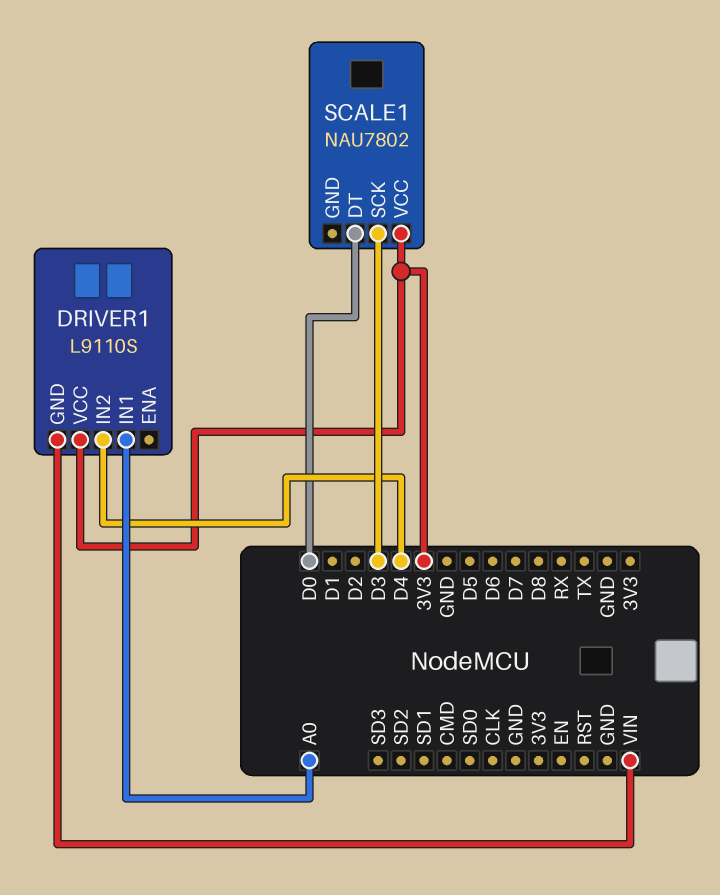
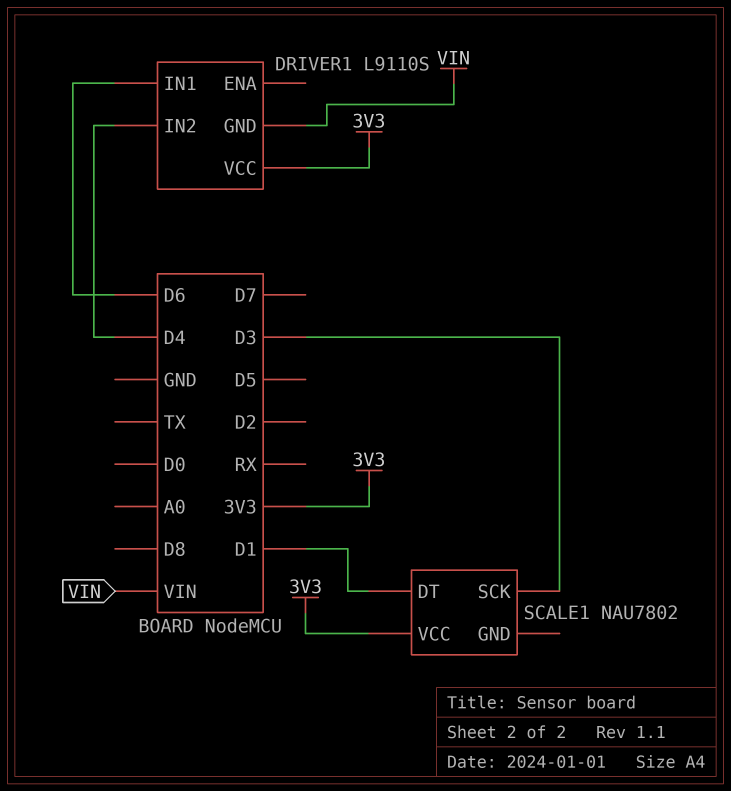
DRIVER1 pin IN1: A0 -> D6
SCALE1 pin DT: D0 -> D1

